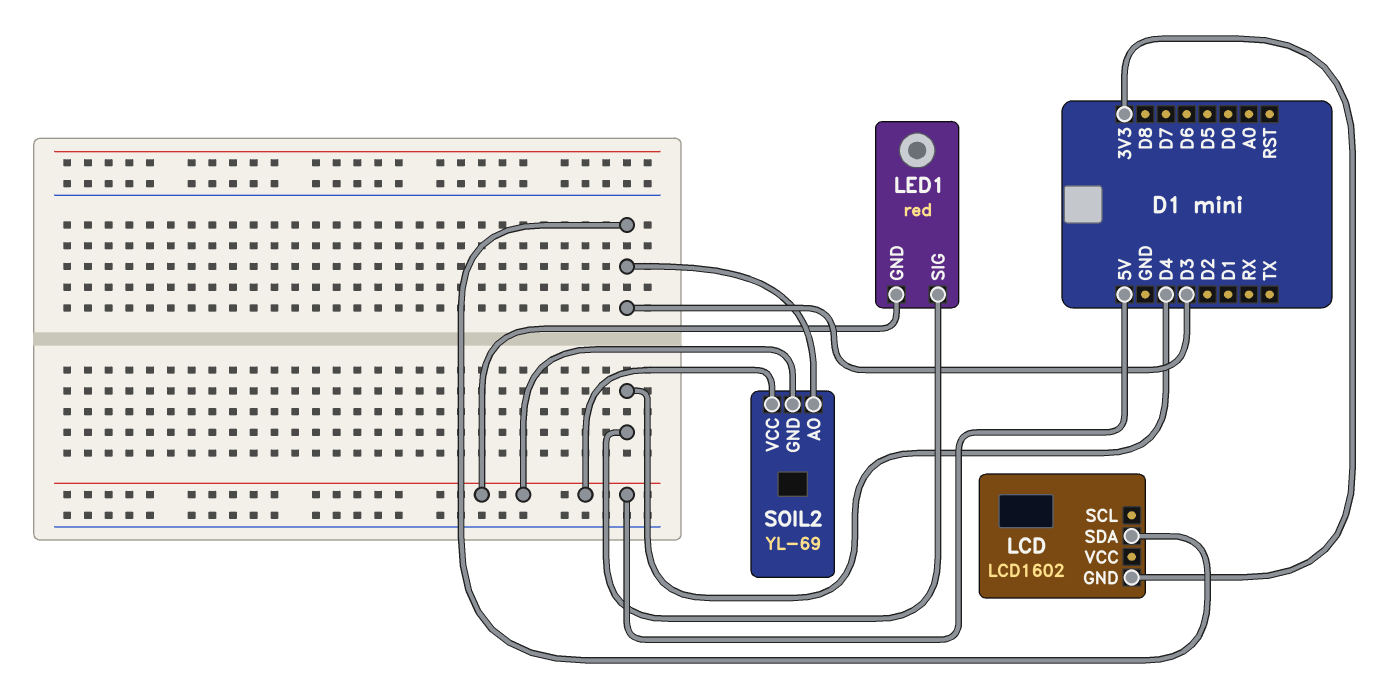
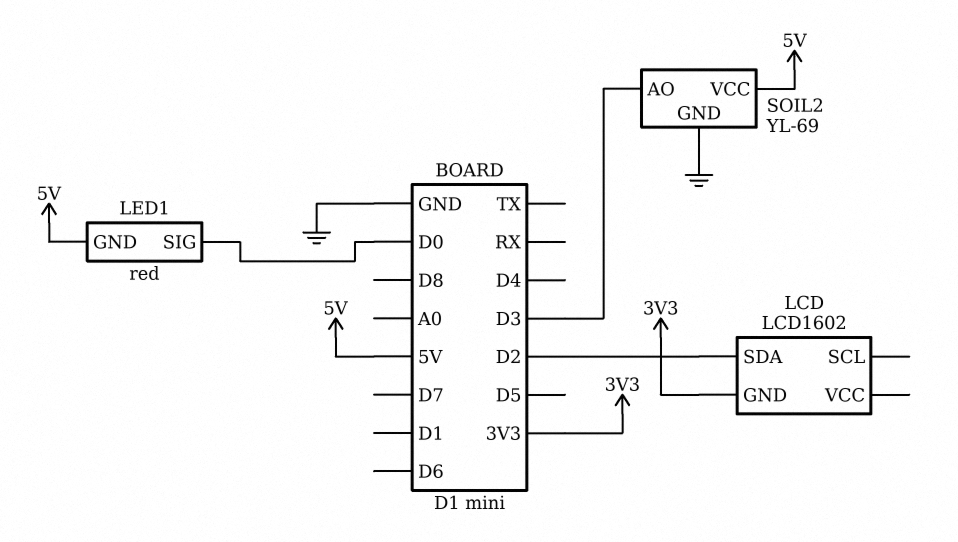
LCD pin SDA: D3 -> D2
LED1 pin SIG: D4 -> D0
SOIL2 pin GND: 5V -> GND

